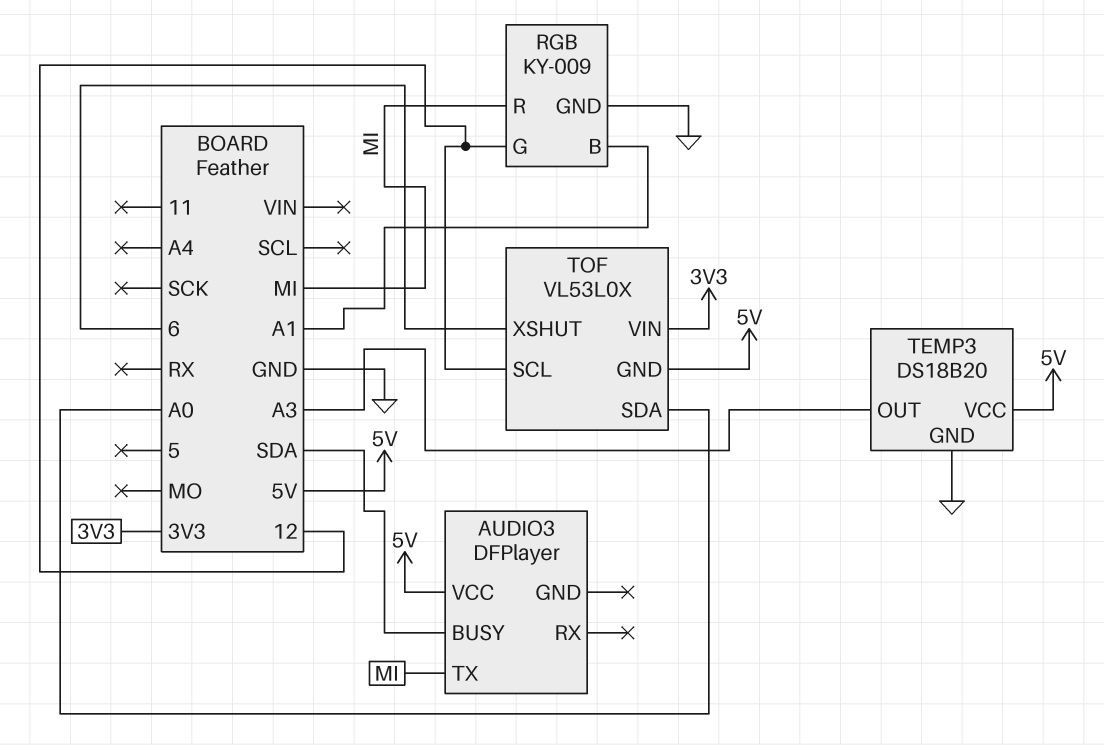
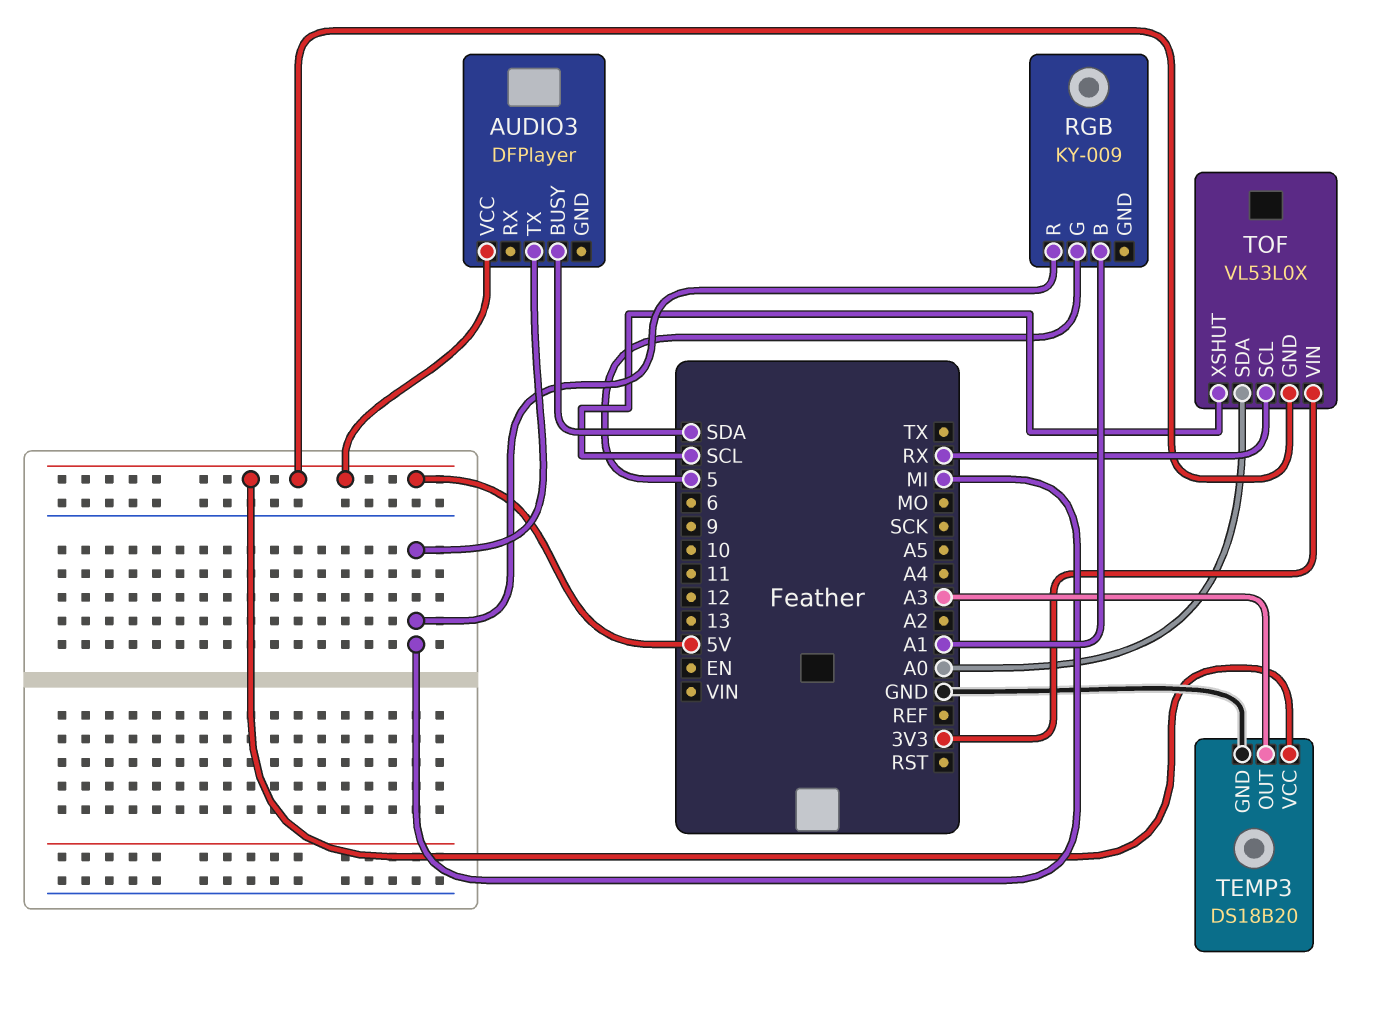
RGB pin G: 12 -> 5
RGB pin GND: GND -> none
TOF pin SCL: 12 -> RX
TOF pin XSHUT: 6 -> SCL

